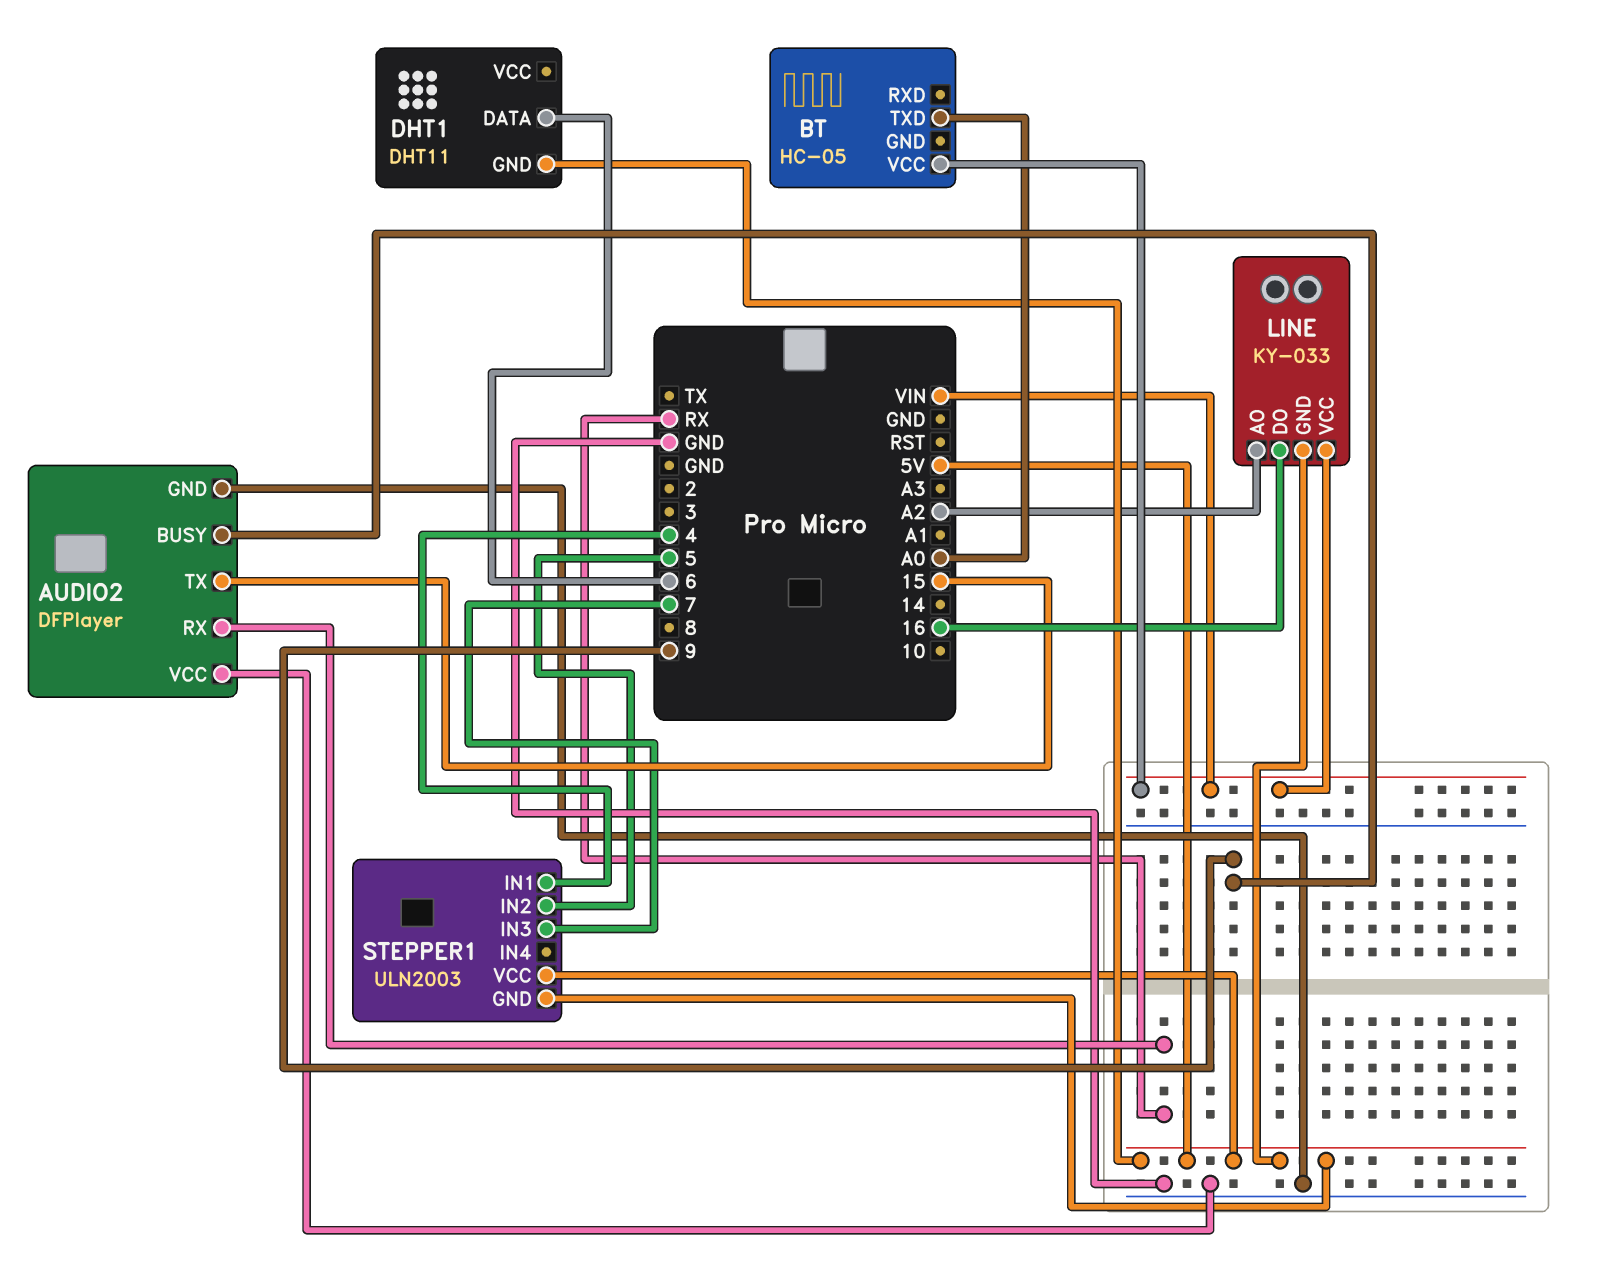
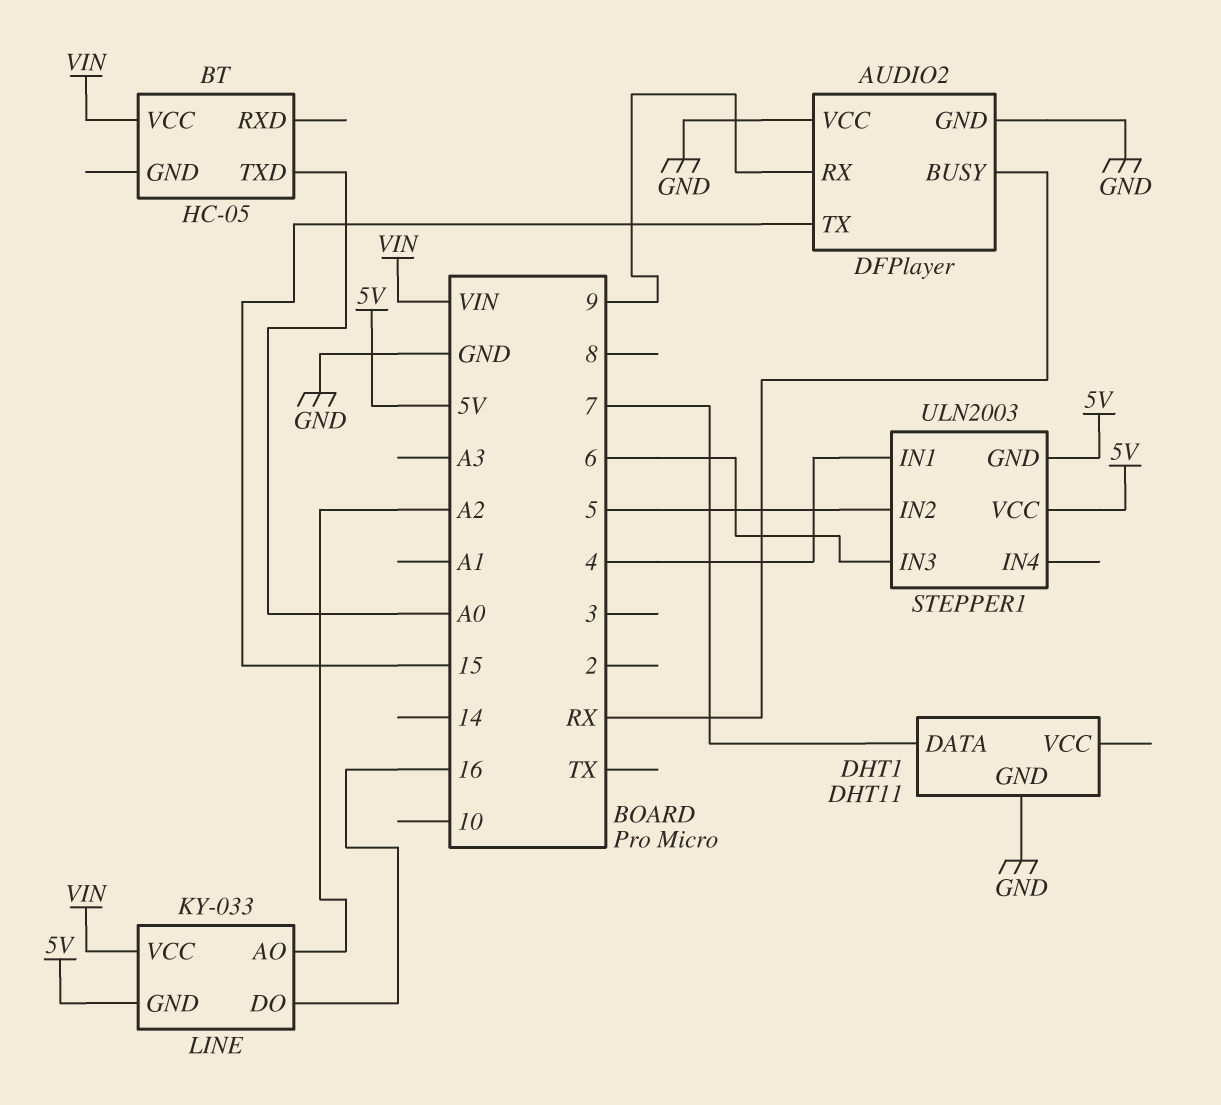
AUDIO2 pin BUSY: 9 -> RX
AUDIO2 pin RX: RX -> 9
DHT1 pin DATA: 6 -> 7
DHT1 pin GND: 5V -> GND
STEPPER1 pin IN3: 7 -> 6

